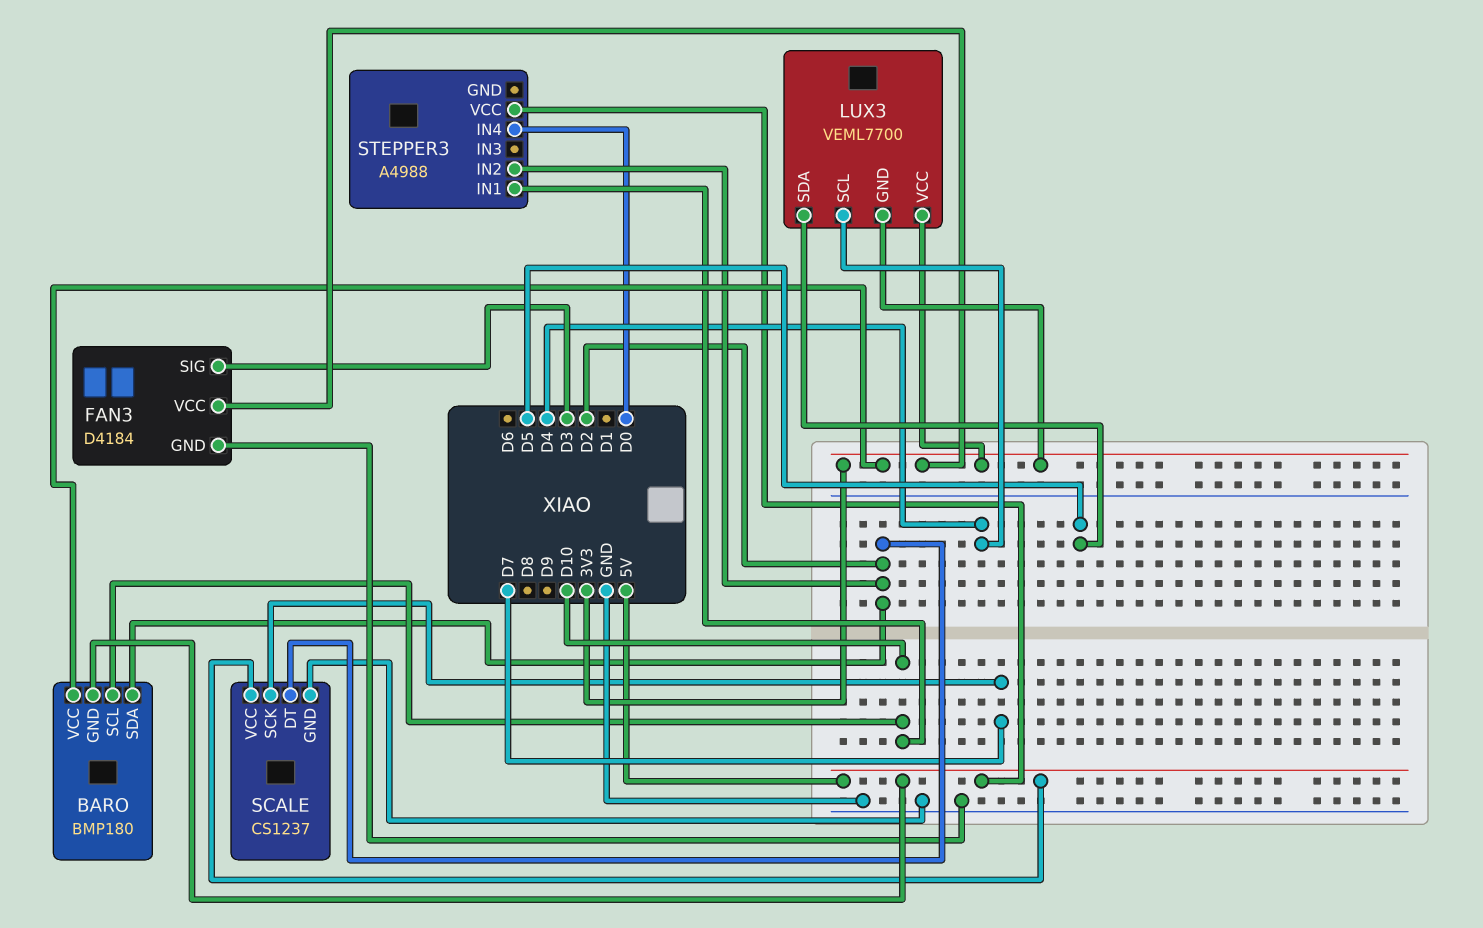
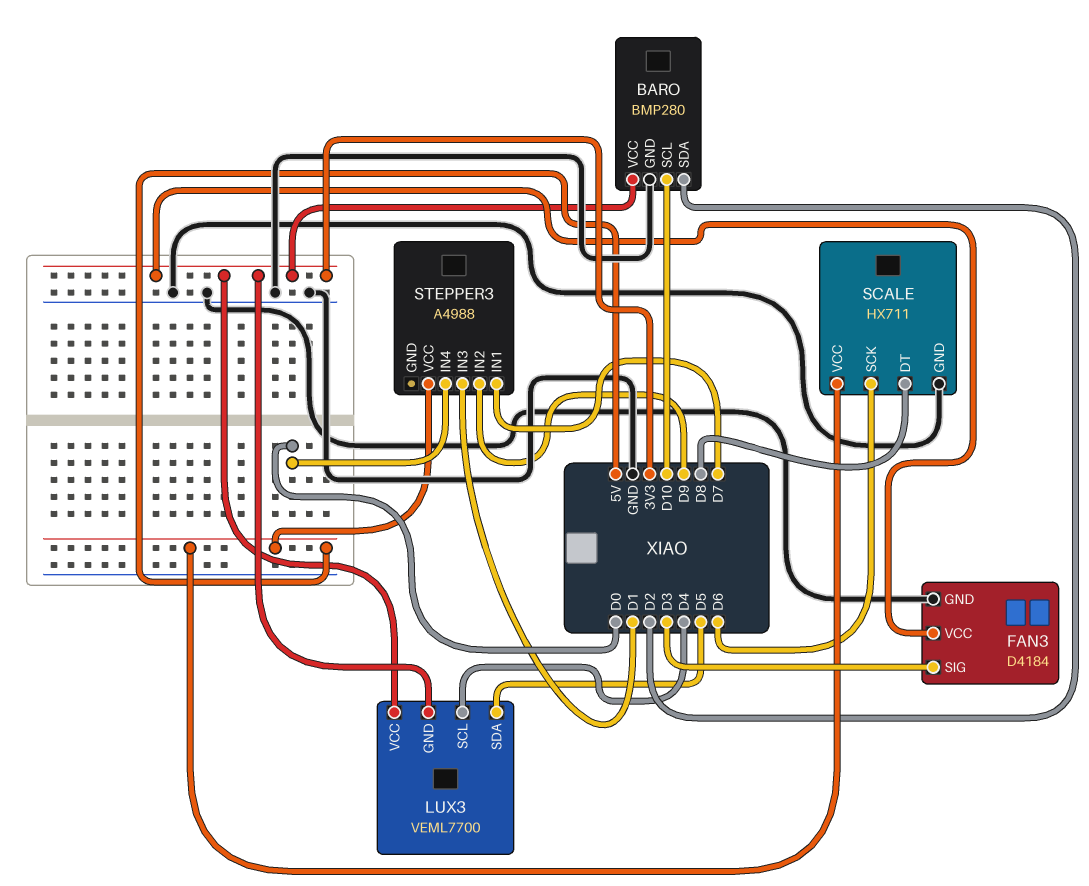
BARO: BMP180 -> BMP280
BARO pin GND: 5V -> GND
SCALE: CS1237 -> HX711
SCALE pin DT: D2 -> D8
SCALE pin SCK: D7 -> D6
STEPPER3 pin IN1: D10 -> D7
STEPPER3 pin IN2: D2 -> D9
STEPPER3 pin IN3: none -> D1

